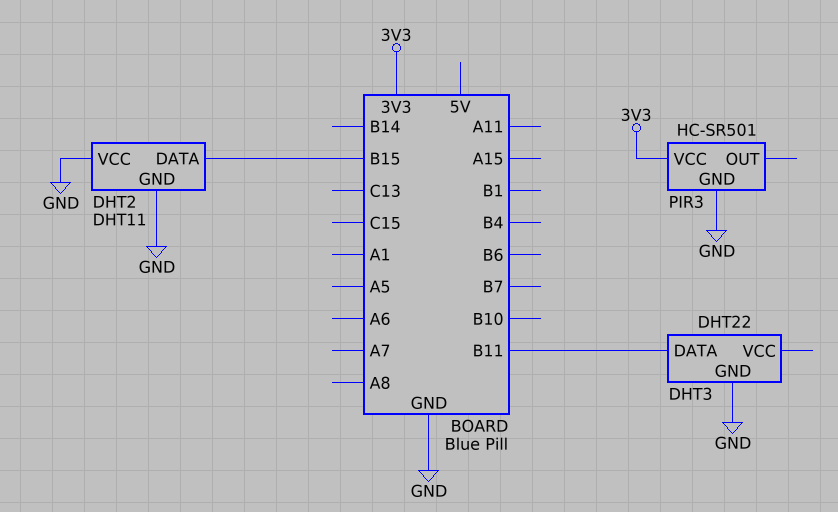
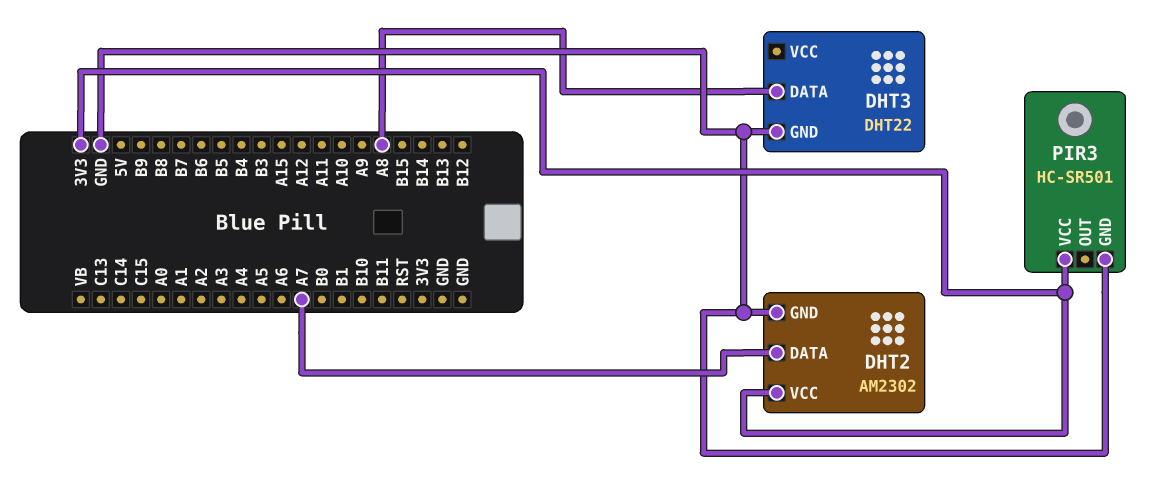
DHT2: DHT11 -> AM2302
DHT2 pin DATA: B15 -> A7
DHT2 pin VCC: GND -> 3V3
DHT3 pin DATA: B11 -> A8

